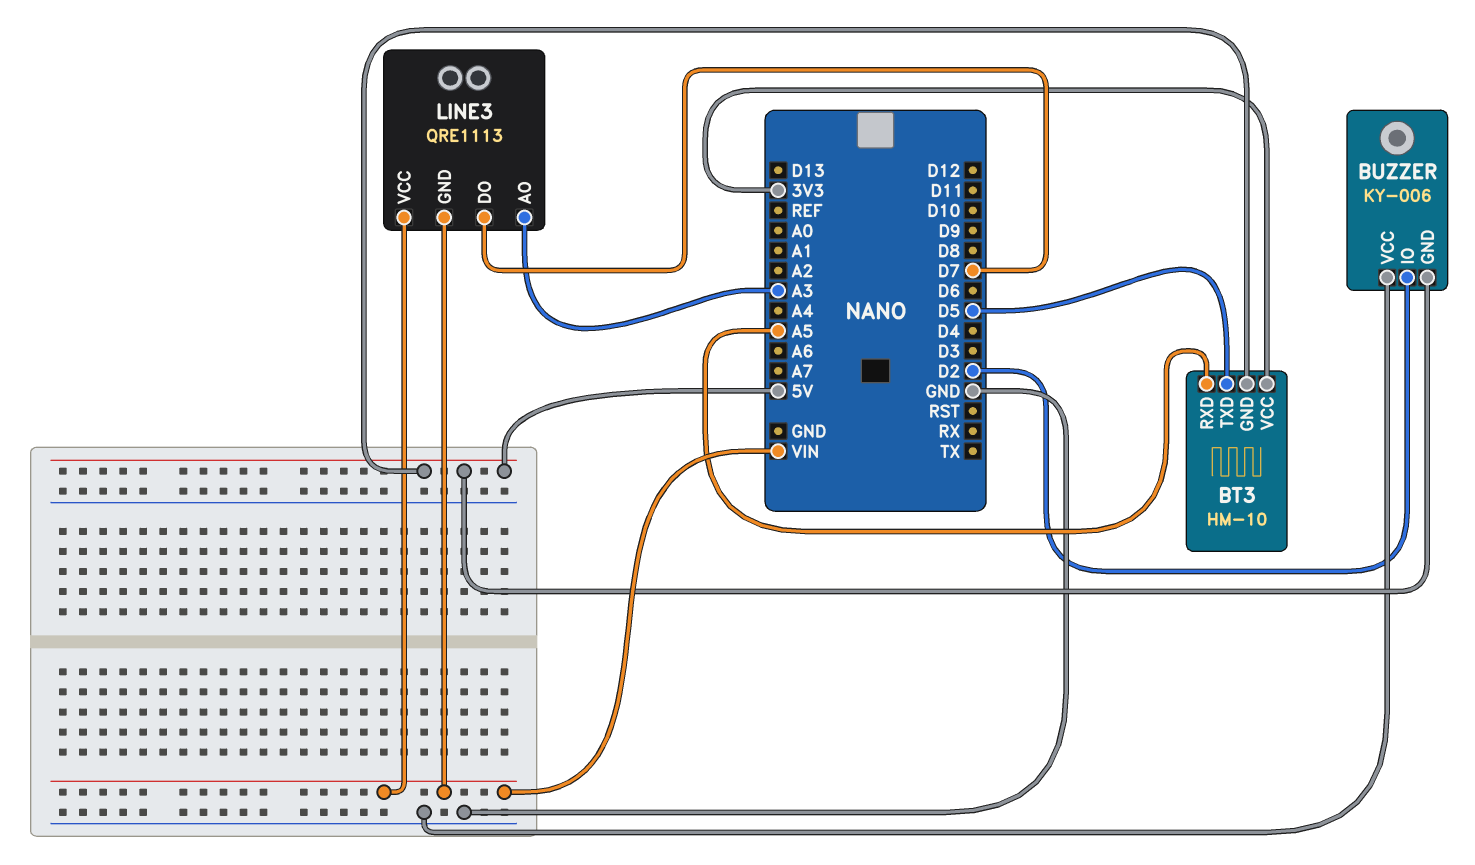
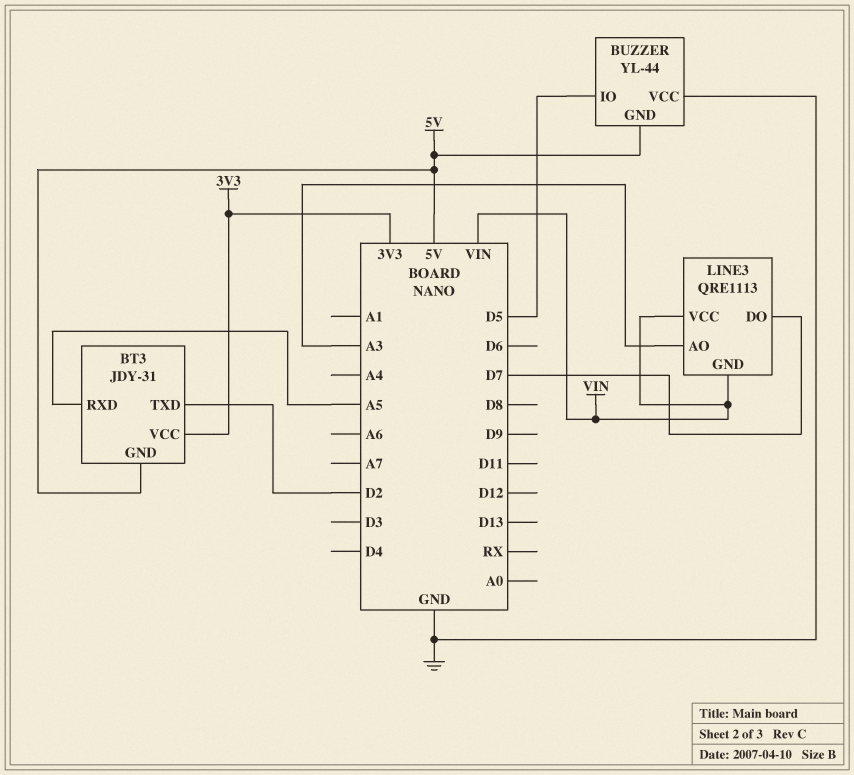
BT3: HM-10 -> JDY-31
BT3 pin TXD: D5 -> D2
BUZZER: KY-006 -> YL-44
BUZZER pin IO: D2 -> D5

